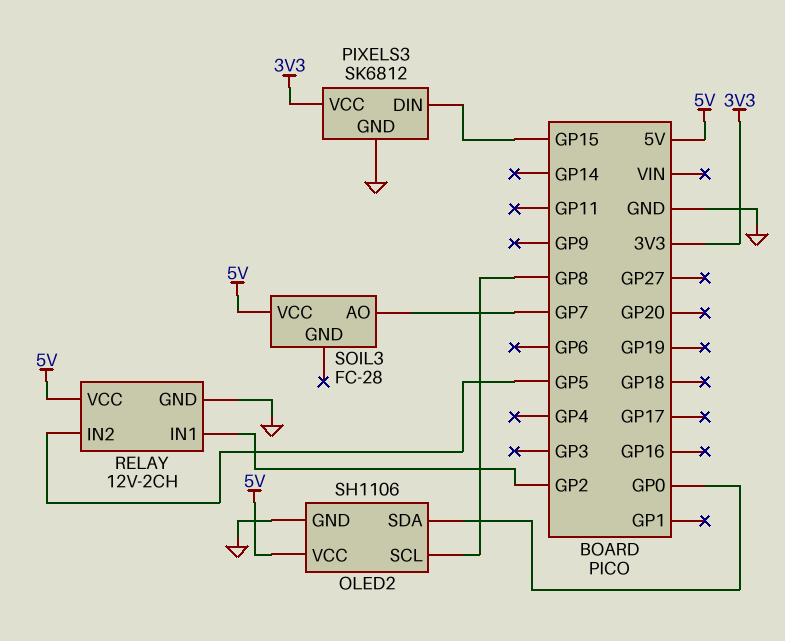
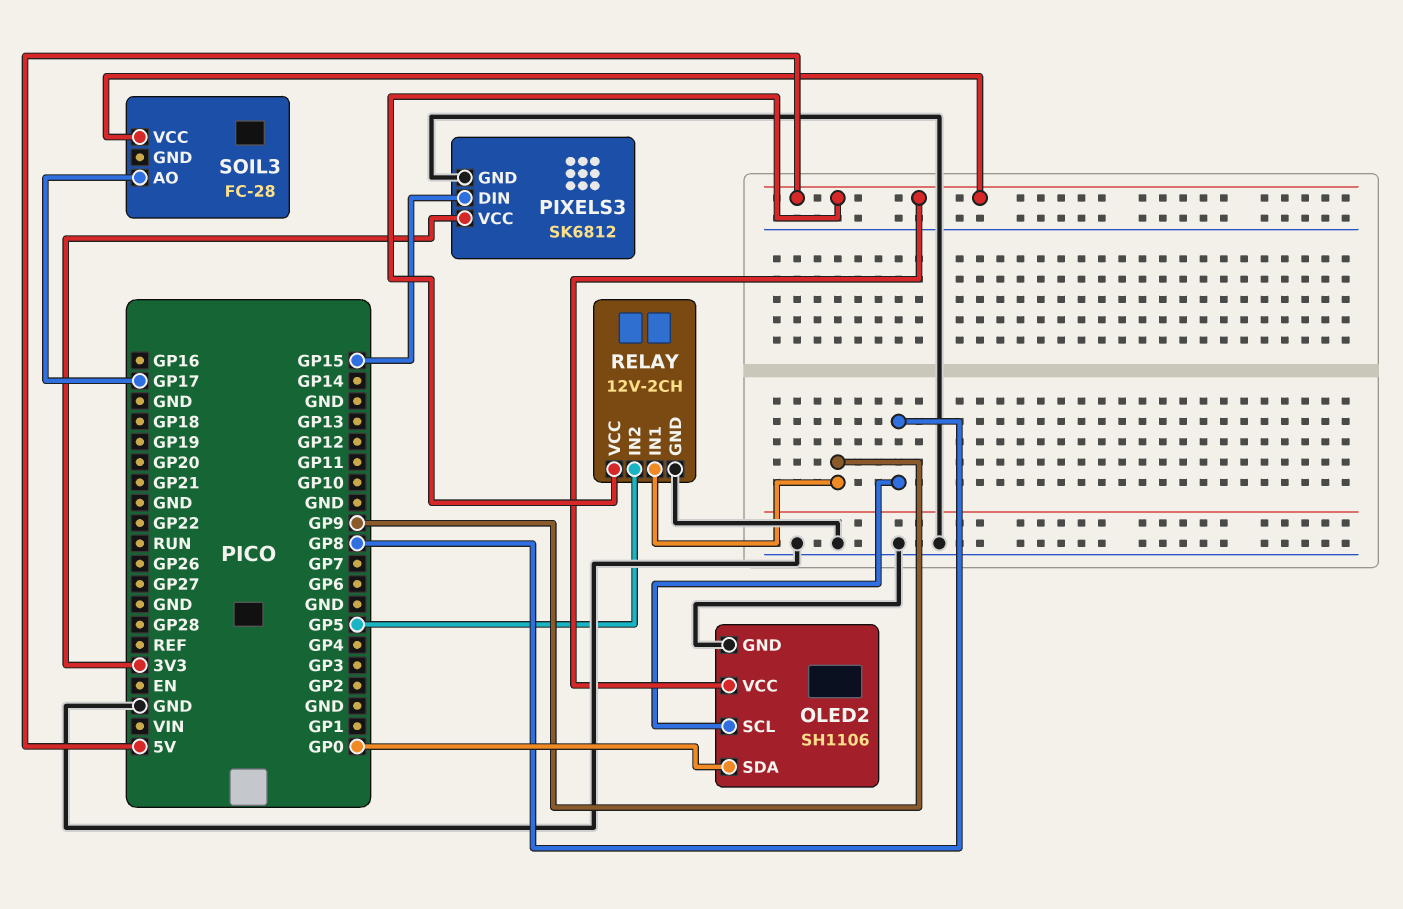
RELAY pin IN1: GP2 -> GP9
SOIL3 pin AO: GP7 -> GP17

